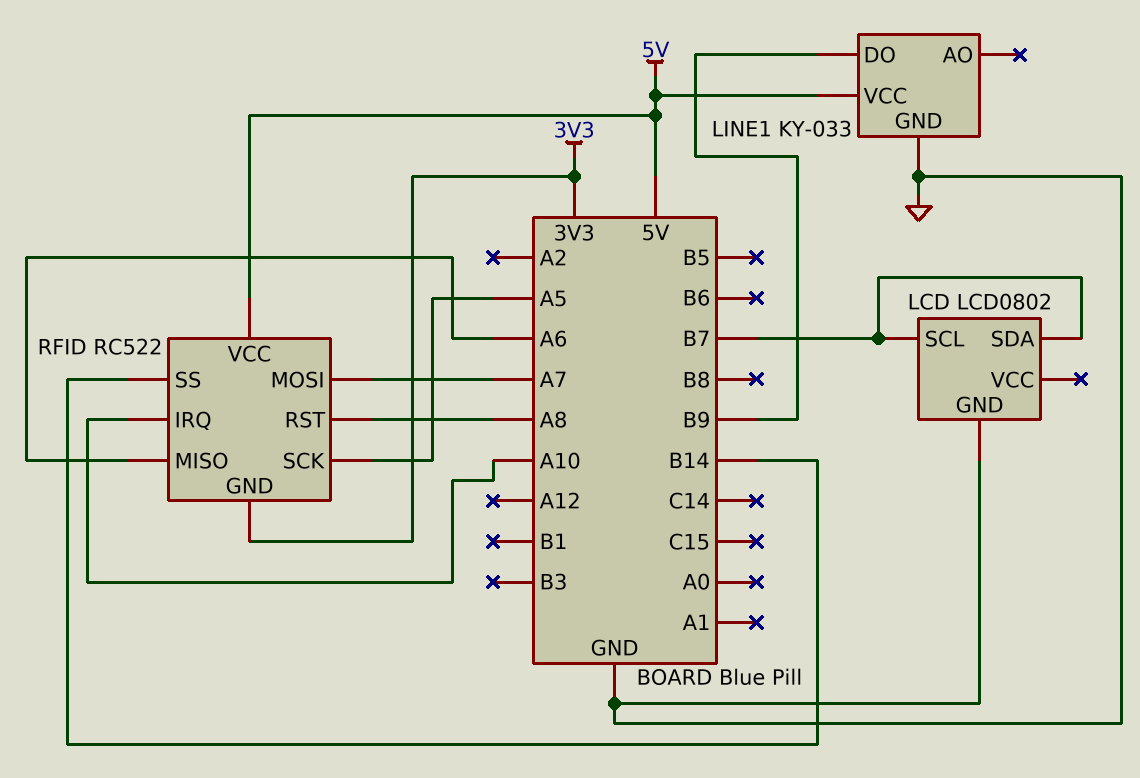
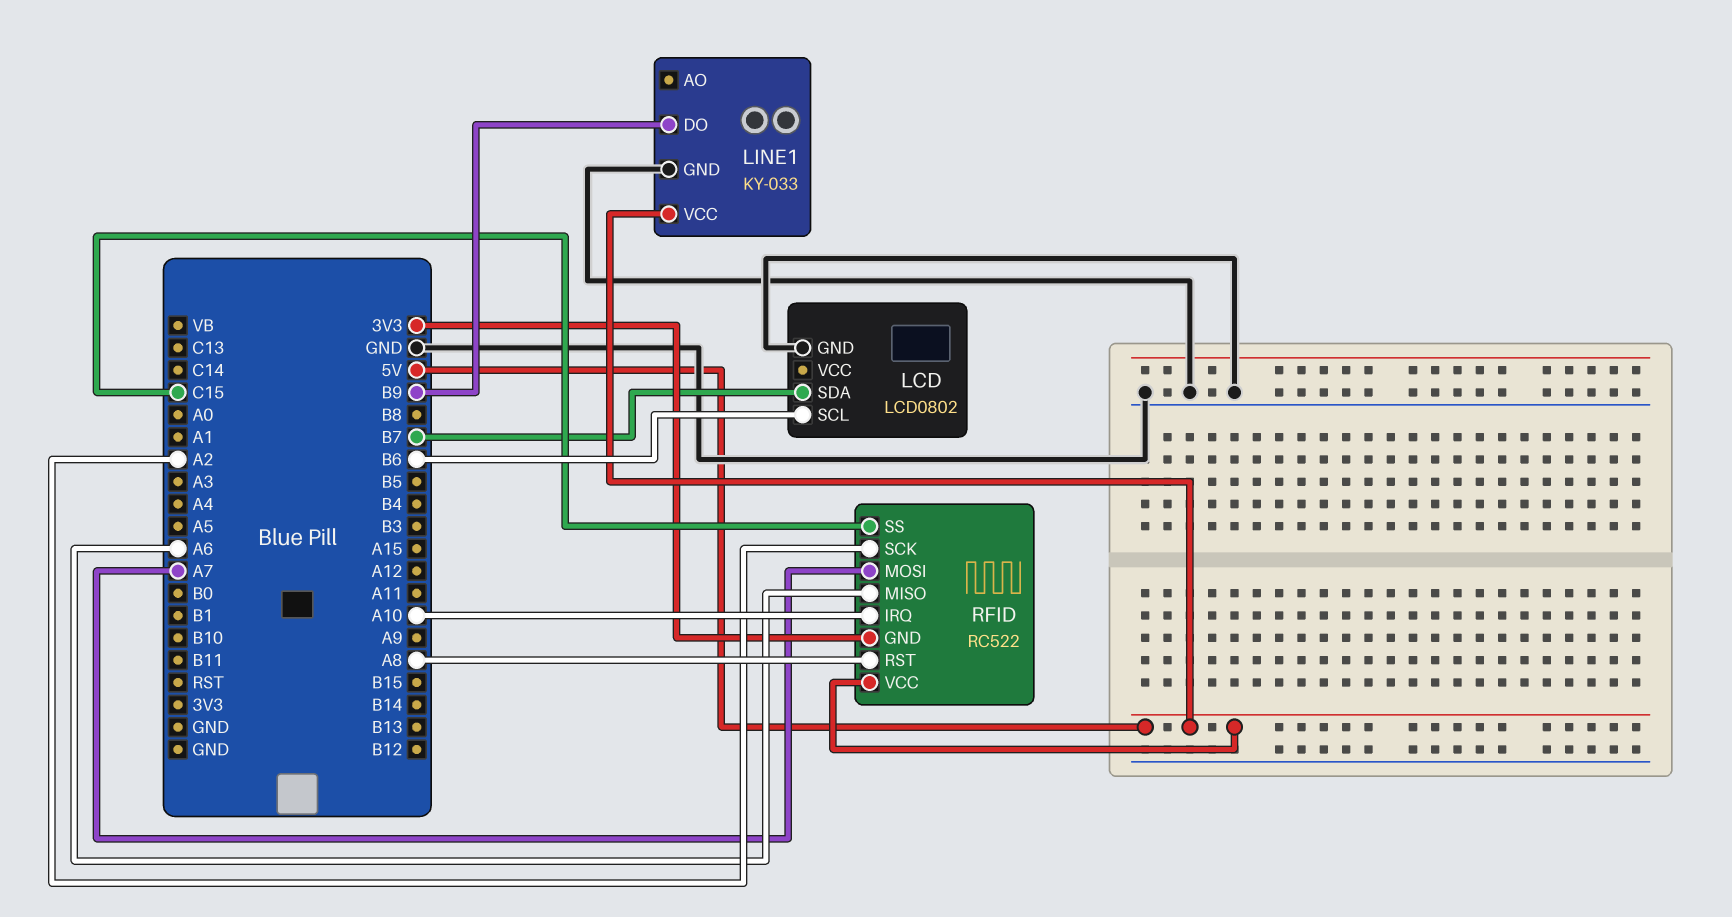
LCD pin SCL: B7 -> B6
RFID pin SCK: A5 -> A2
RFID pin SS: B14 -> C15

